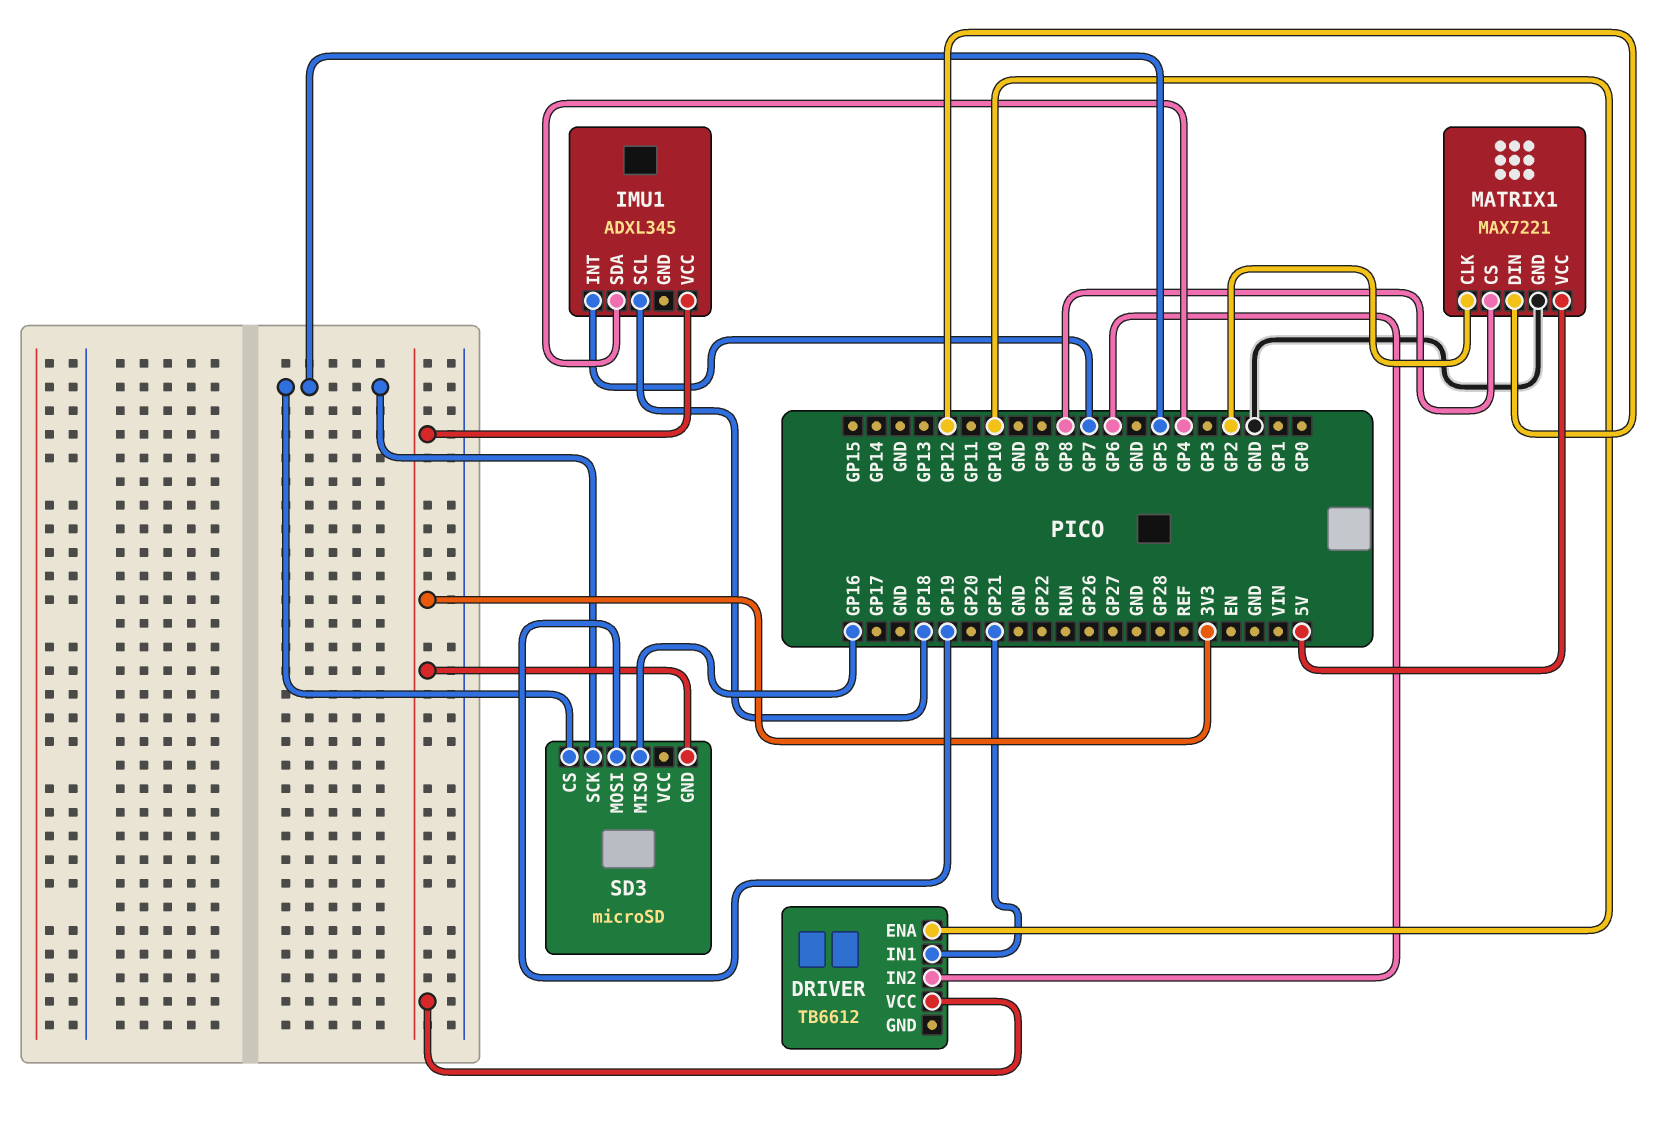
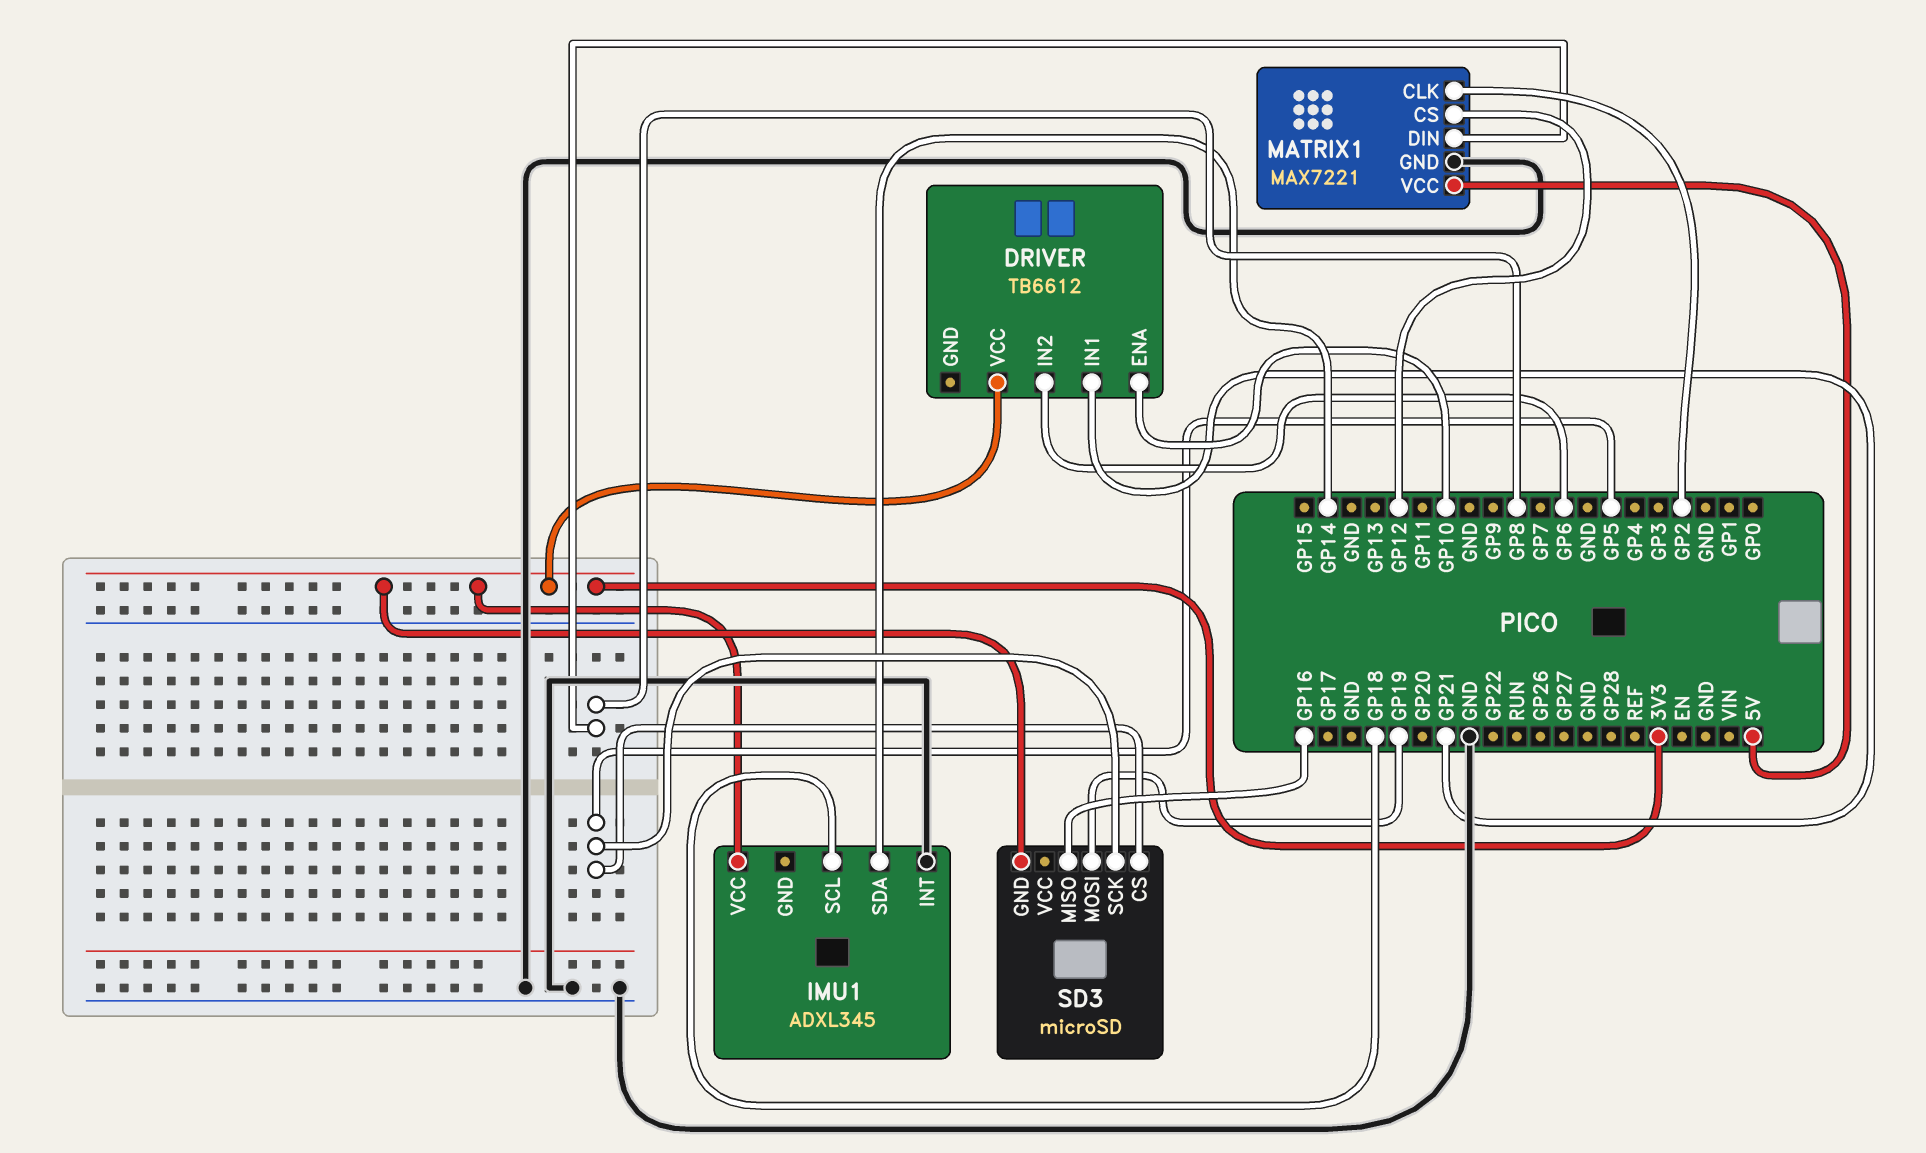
IMU1 pin INT: GP7 -> GND
IMU1 pin SDA: GP4 -> GP14
MATRIX1 pin CS: GP8 -> GP12
MATRIX1 pin DIN: GP12 -> GP8

